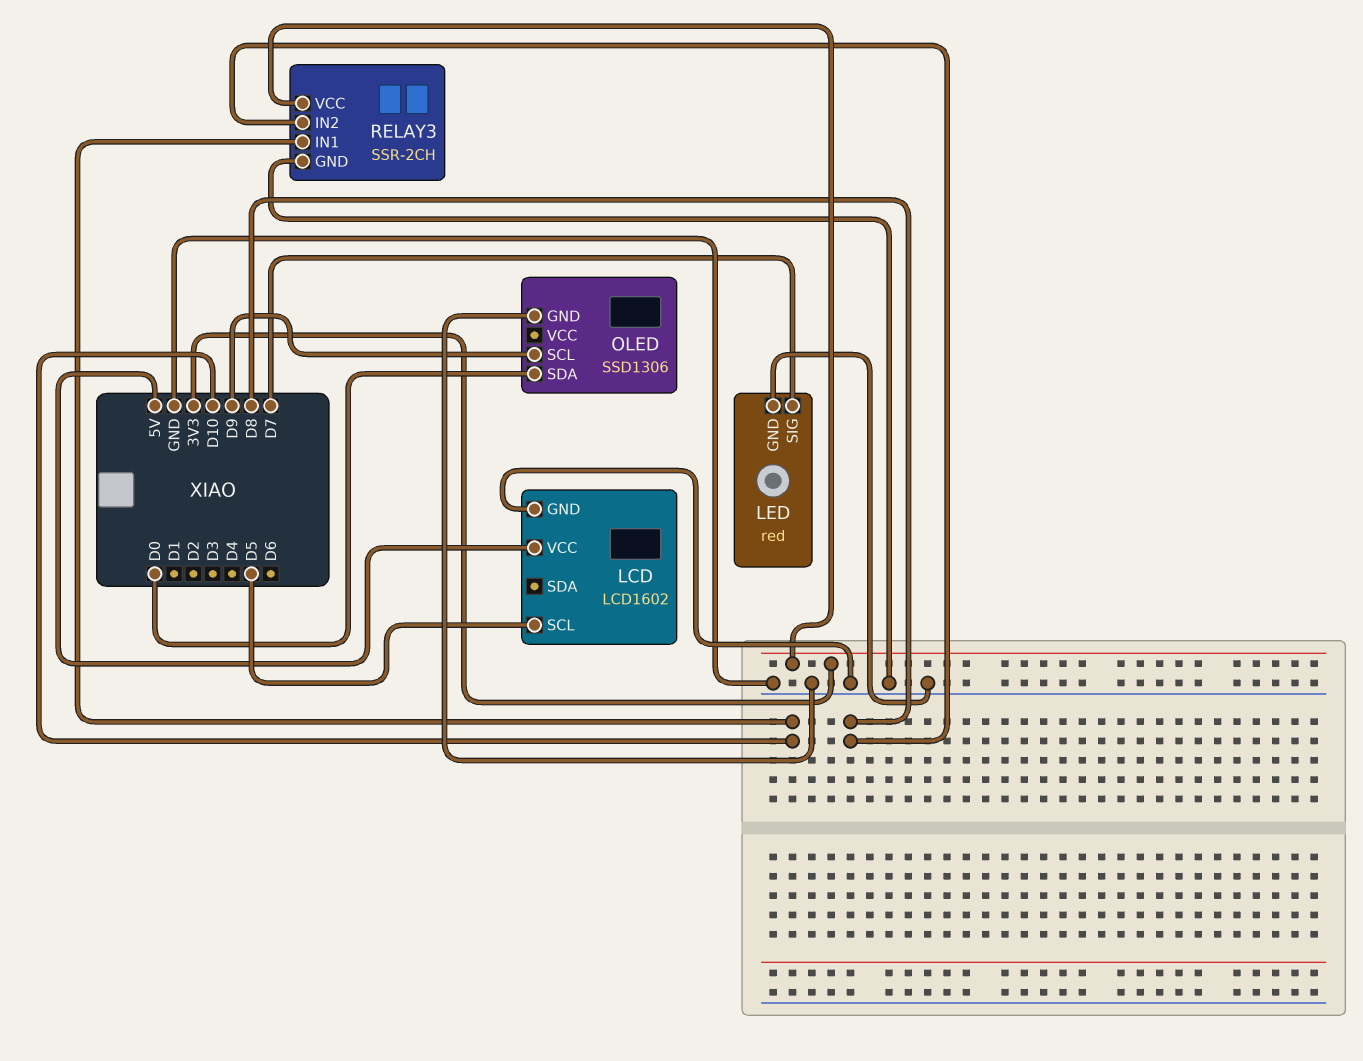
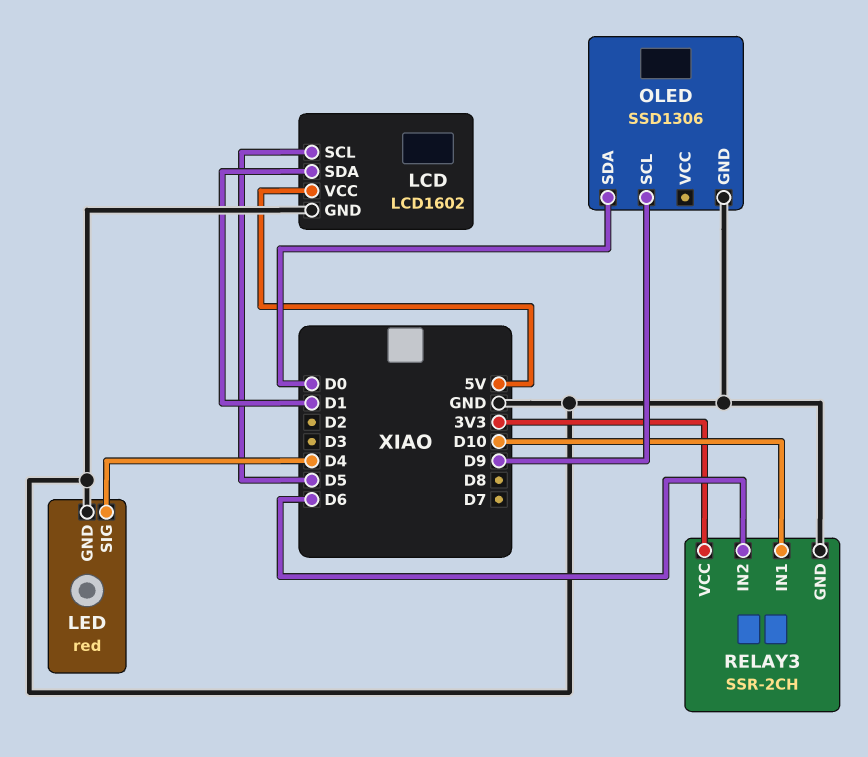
LCD pin SDA: none -> D1
LED pin SIG: D7 -> D4
RELAY3 pin IN2: D8 -> D6

